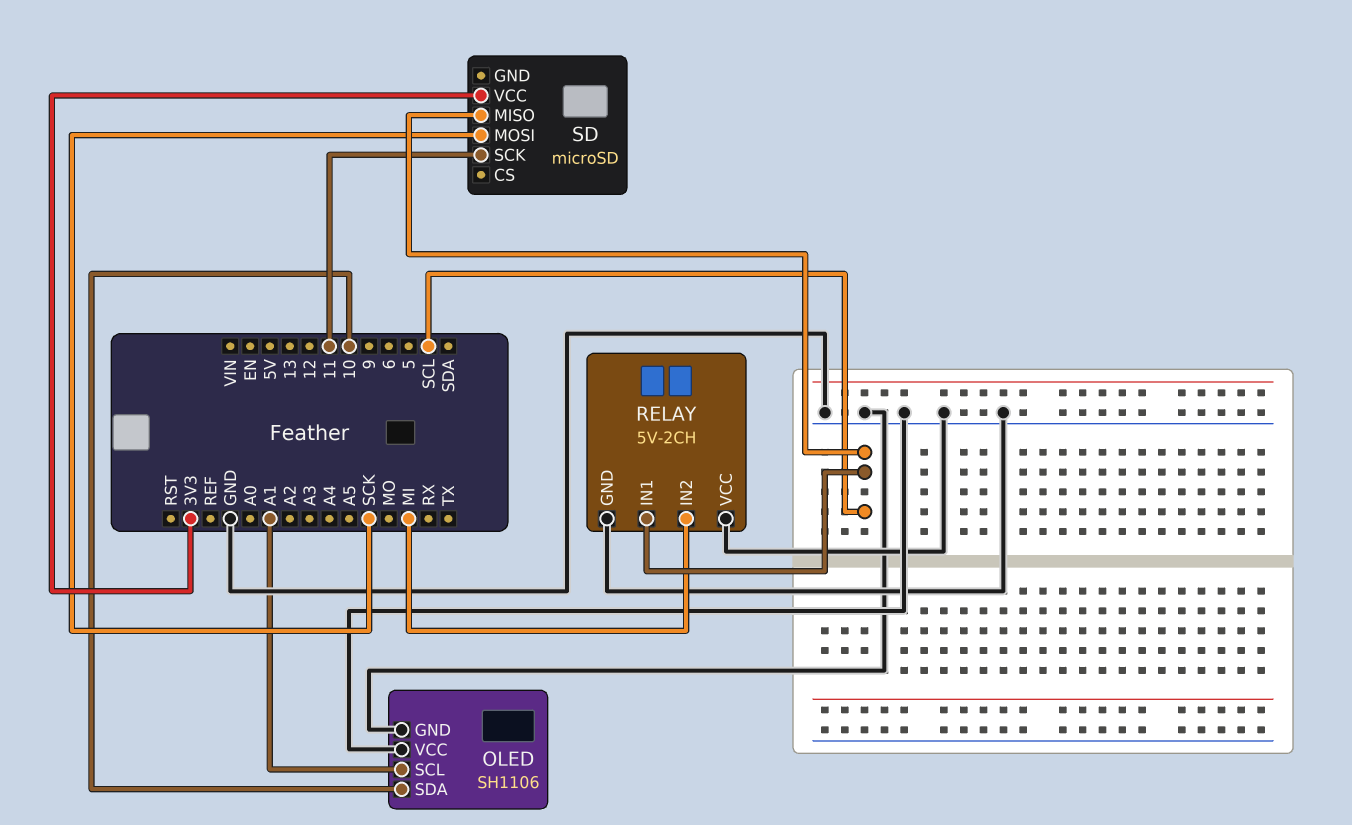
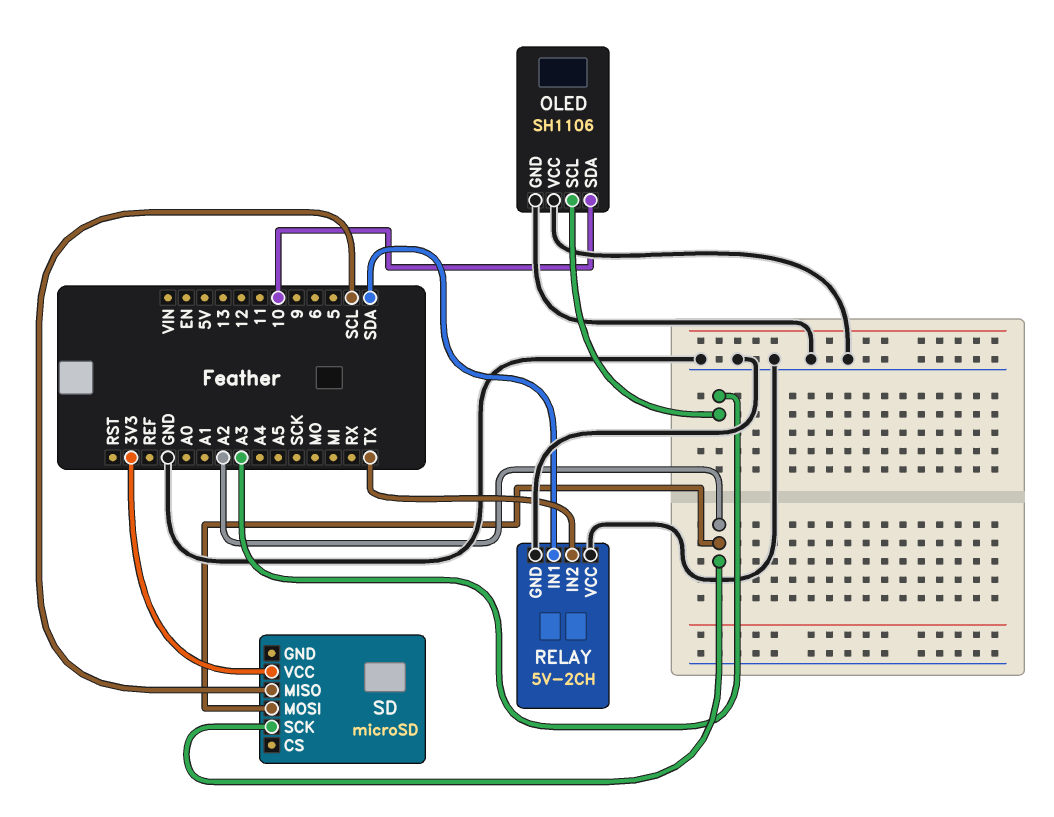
OLED pin SCL: A1 -> A3
RELAY pin IN1: SCL -> SDA
RELAY pin IN2: MI -> TX
SD pin MOSI: SCK -> A2
SD pin SCK: 11 -> A2

